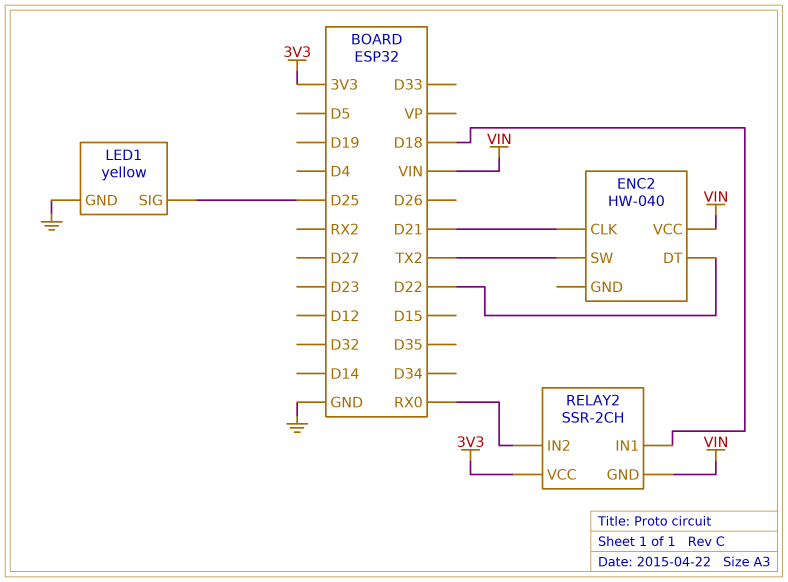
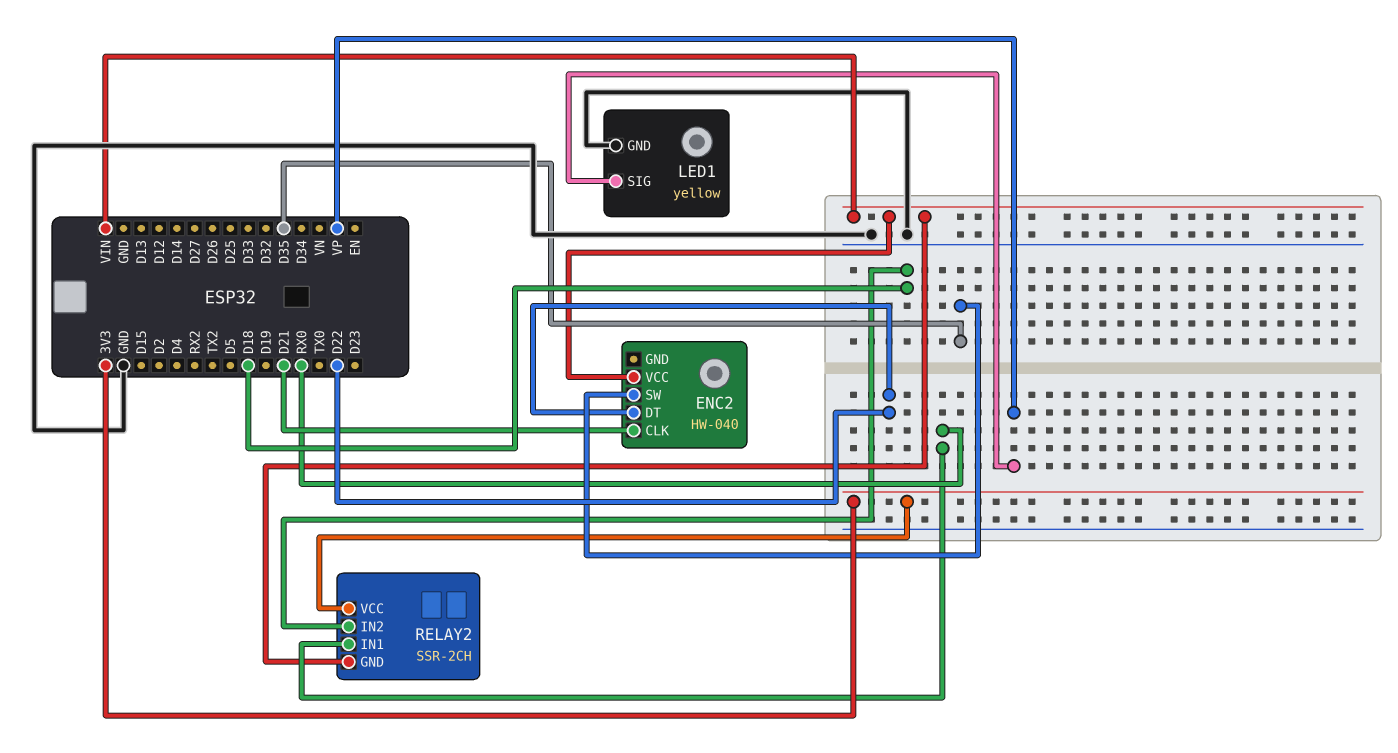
ENC2 pin SW: TX2 -> D35
LED1 pin SIG: D25 -> VP
RELAY2 pin IN1: D18 -> RX0
RELAY2 pin IN2: RX0 -> D18

